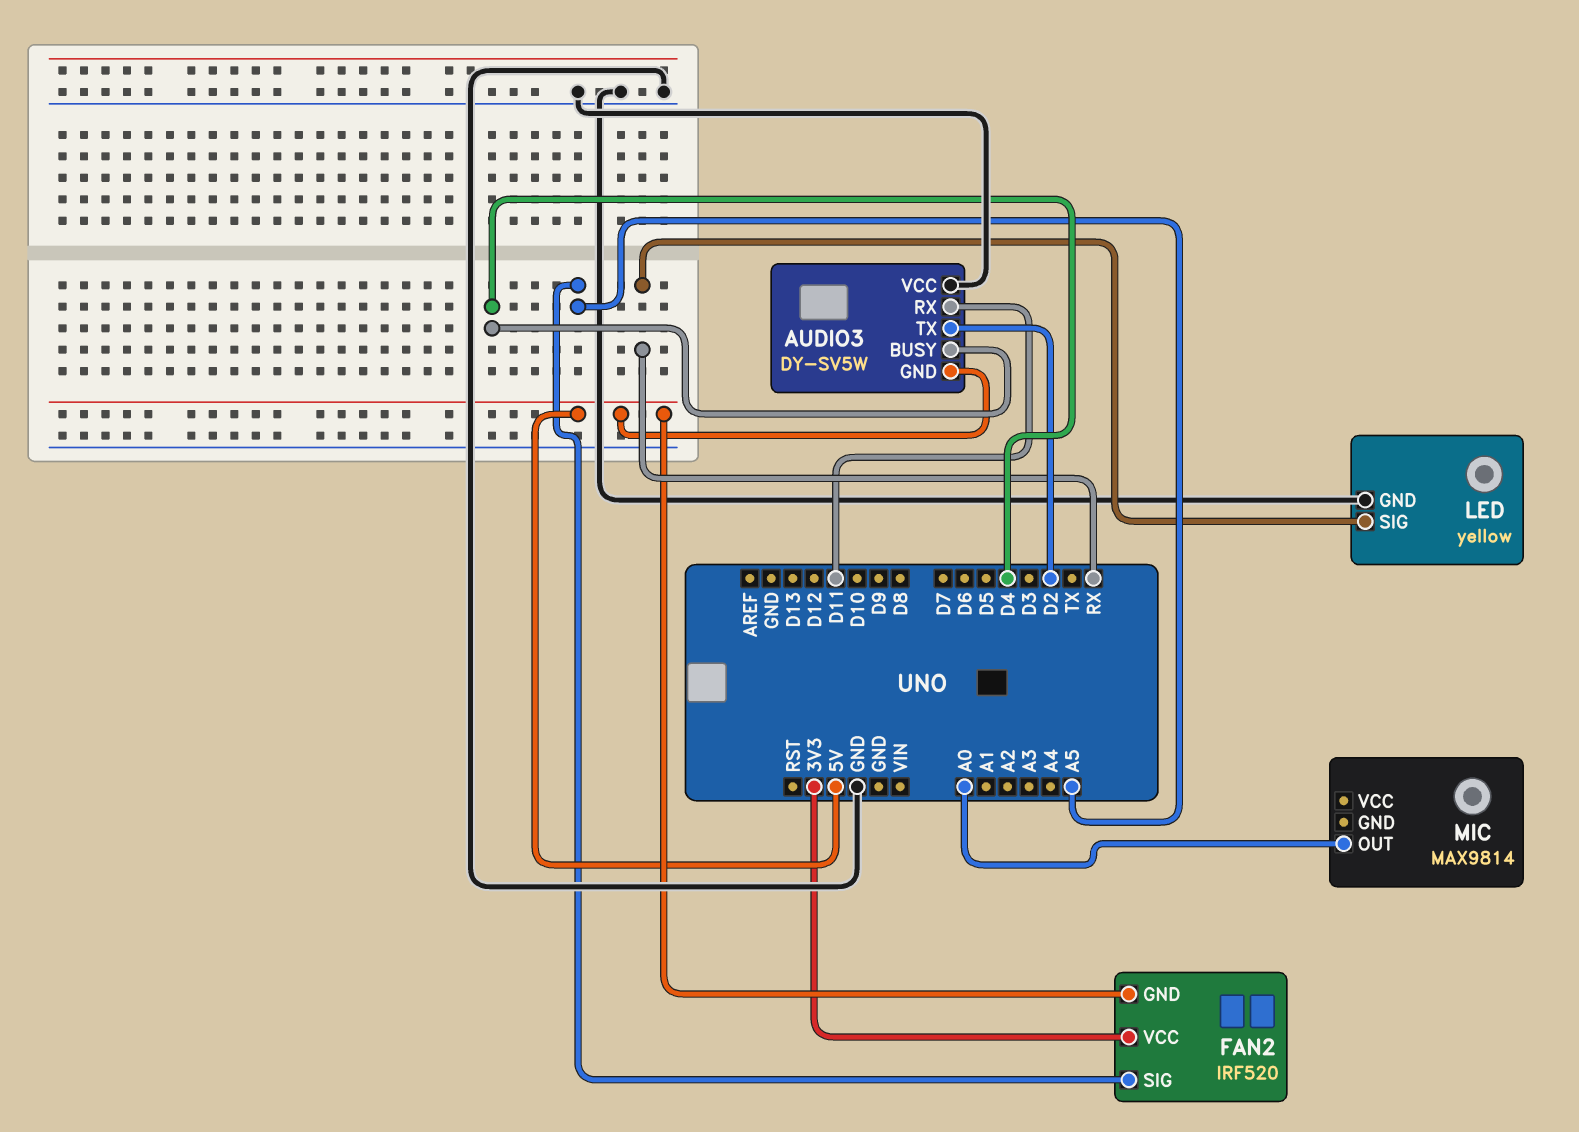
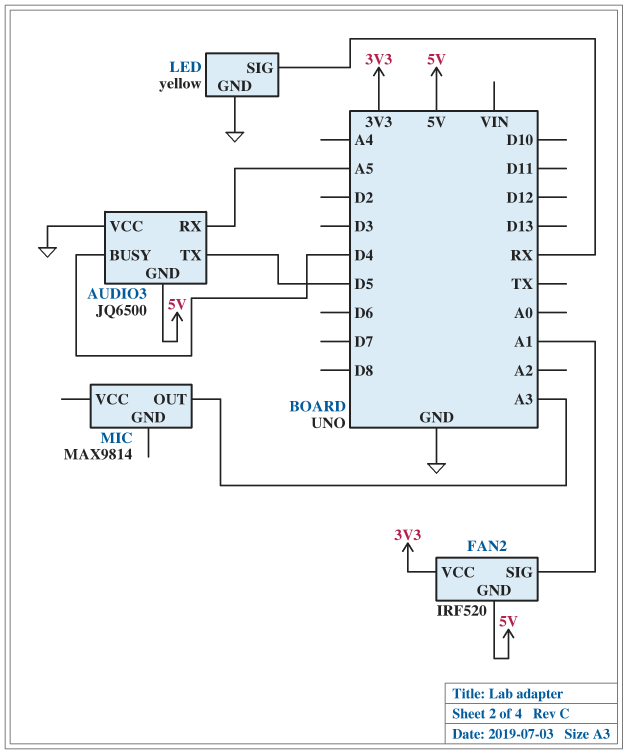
AUDIO3: DY-SV5W -> JQ6500
AUDIO3 pin RX: D11 -> A5
AUDIO3 pin TX: D2 -> D5
FAN2 pin SIG: A5 -> A1
MIC pin OUT: A0 -> A3

